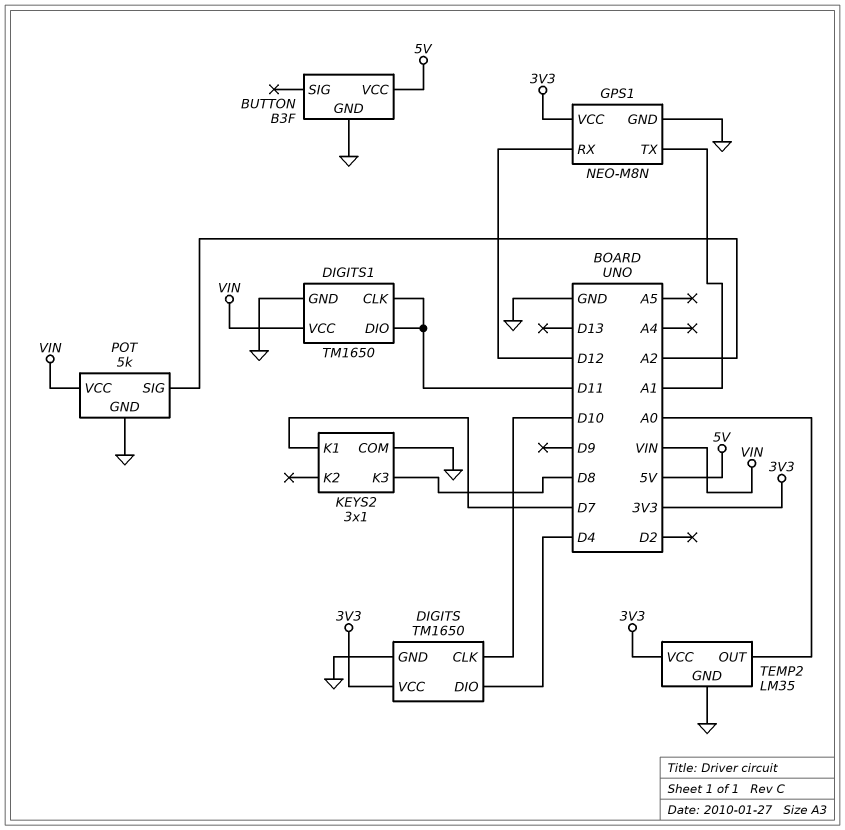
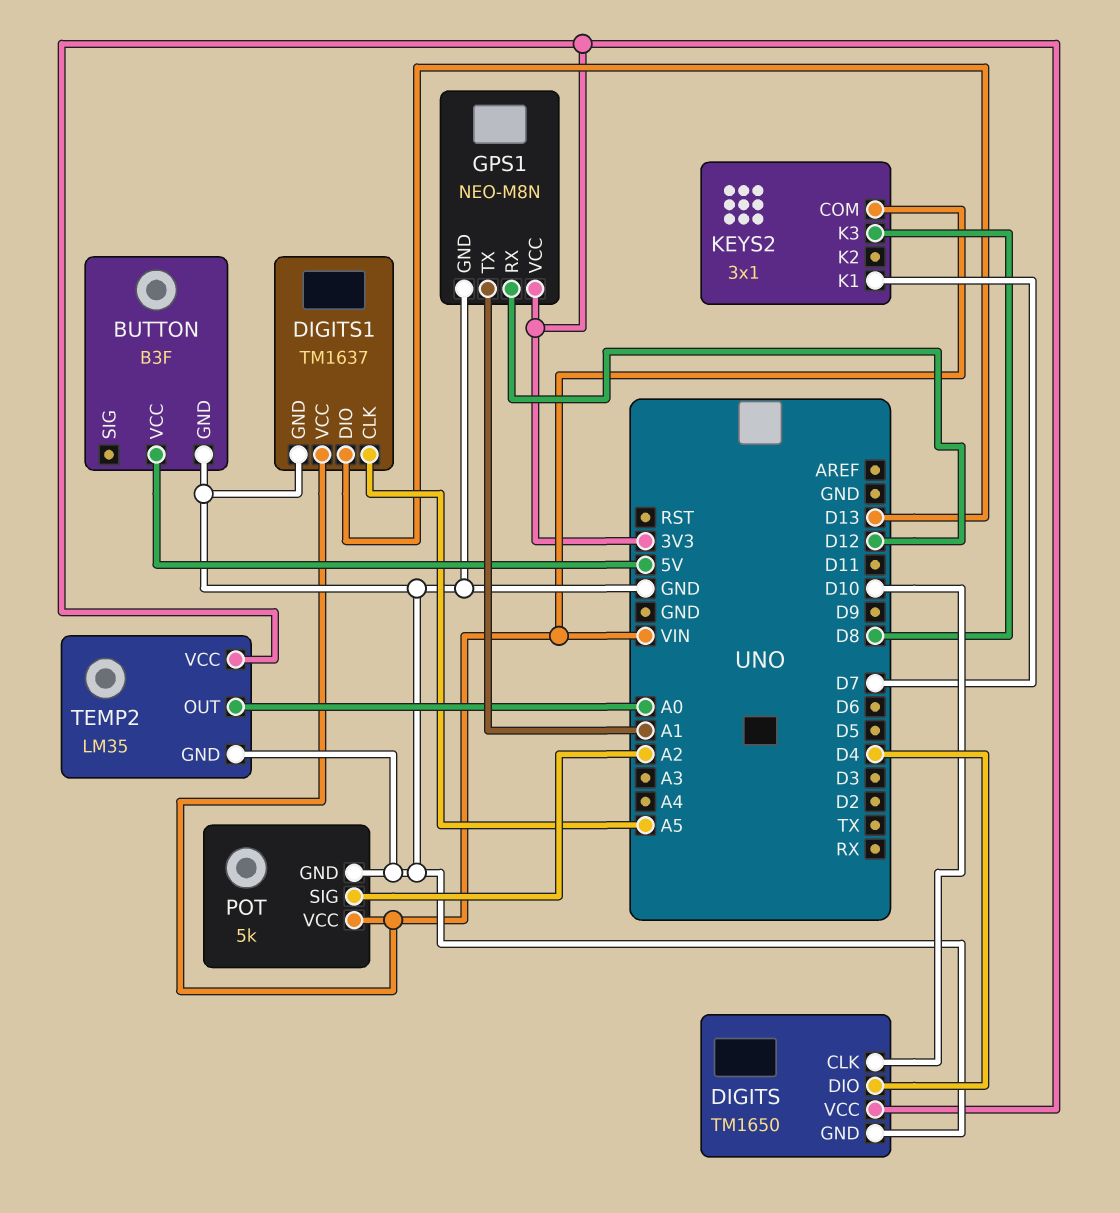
DIGITS1: TM1650 -> TM1637
DIGITS1 pin CLK: D11 -> A5
DIGITS1 pin DIO: D11 -> D13
KEYS2 pin COM: GND -> VIN

